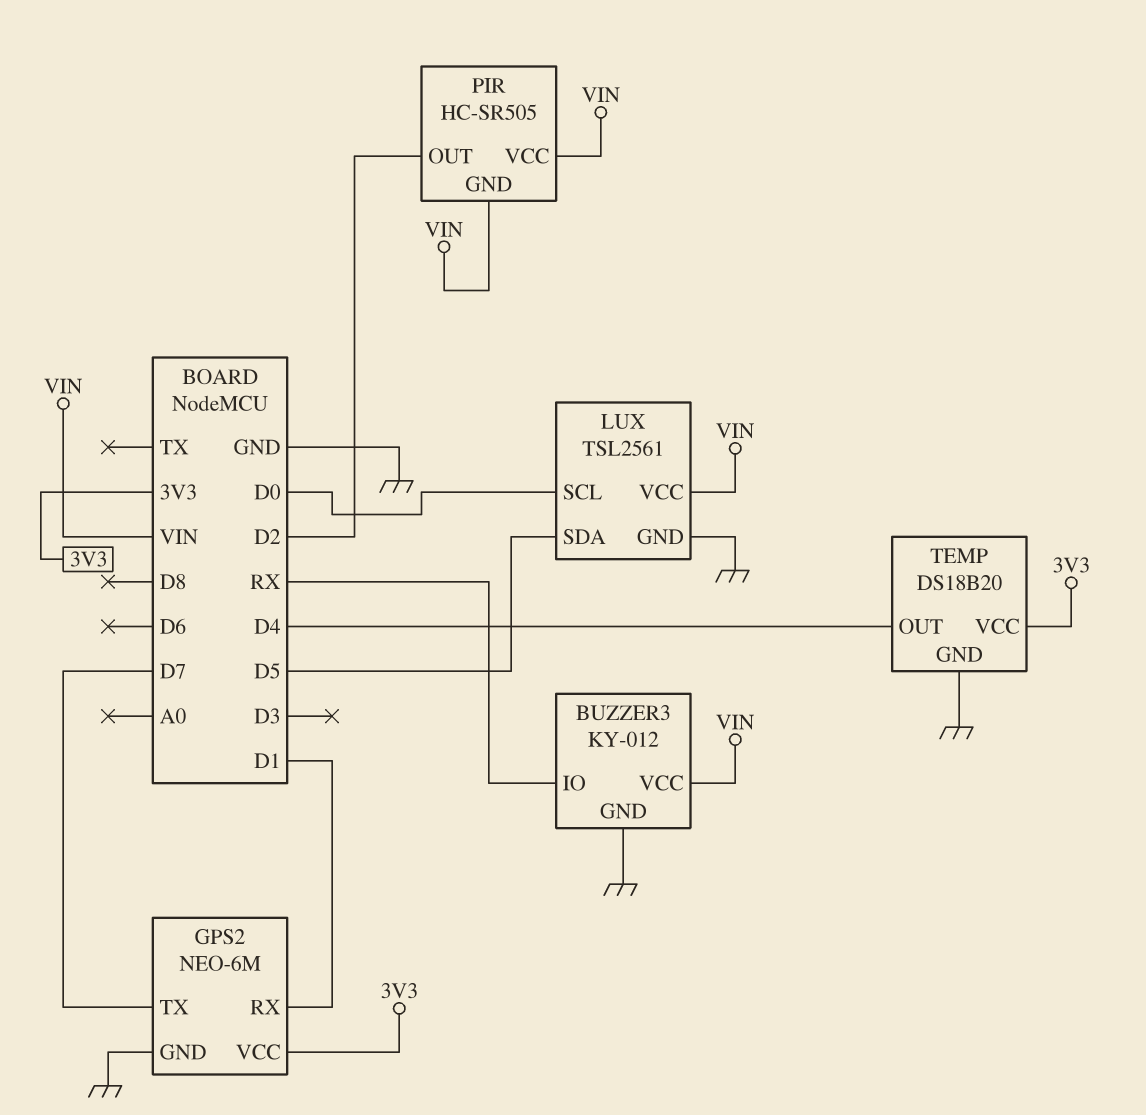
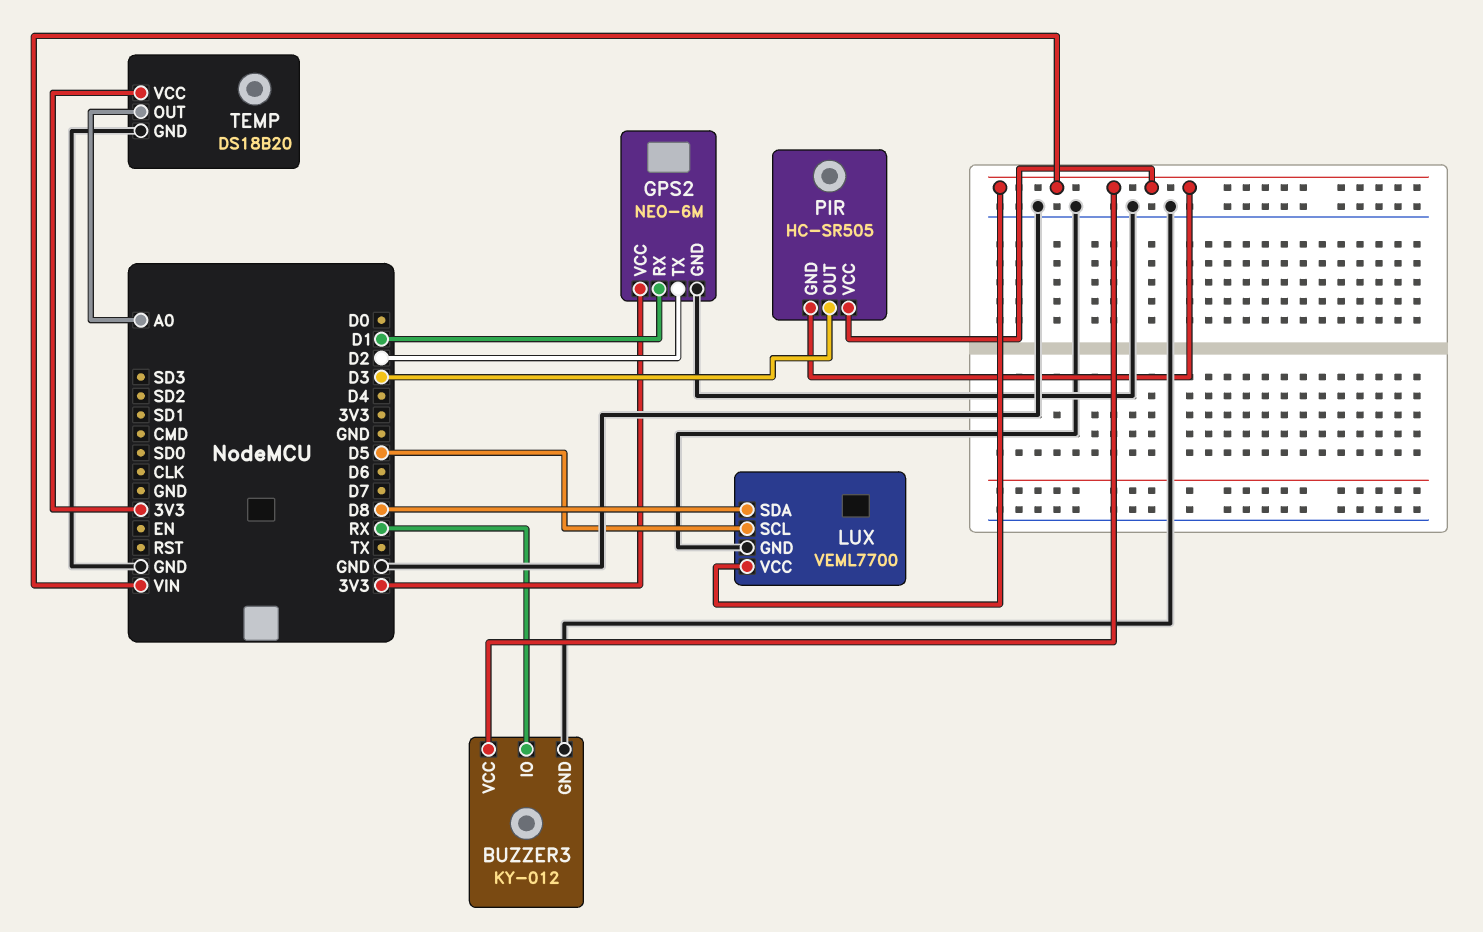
GPS2 pin TX: D7 -> D2
LUX: TSL2561 -> VEML7700
LUX pin SCL: D0 -> D5
LUX pin SDA: D5 -> D8
PIR pin OUT: D2 -> D3
TEMP pin OUT: D4 -> A0

